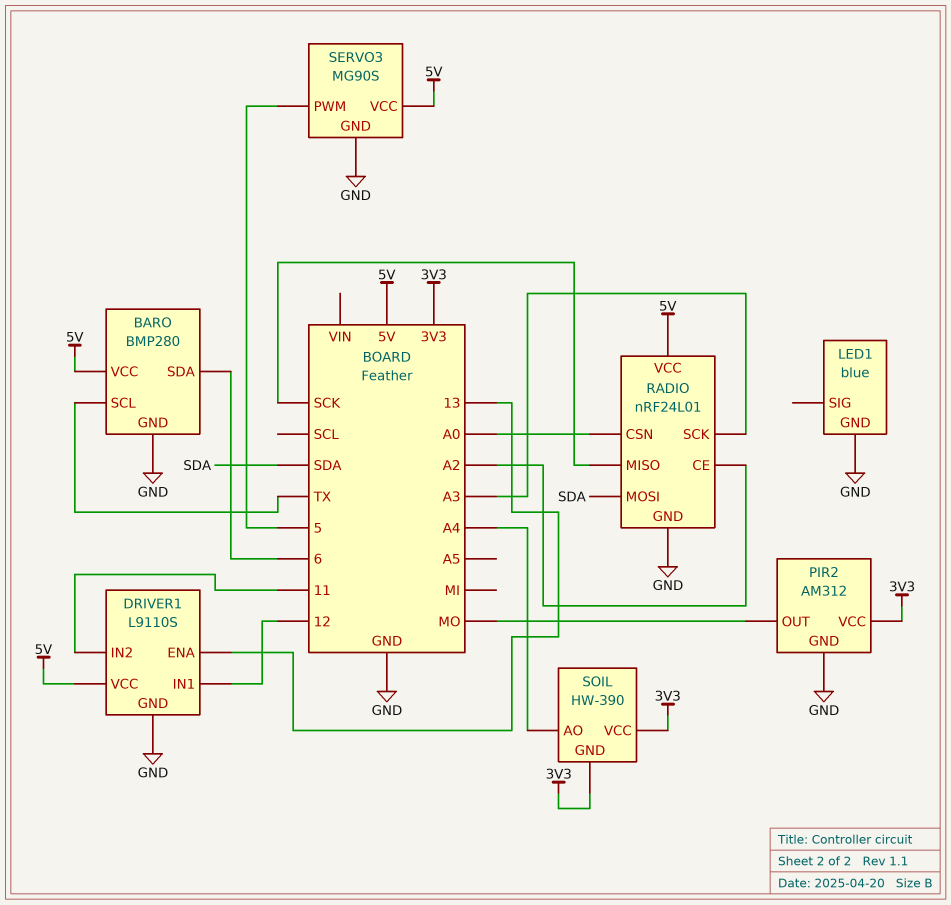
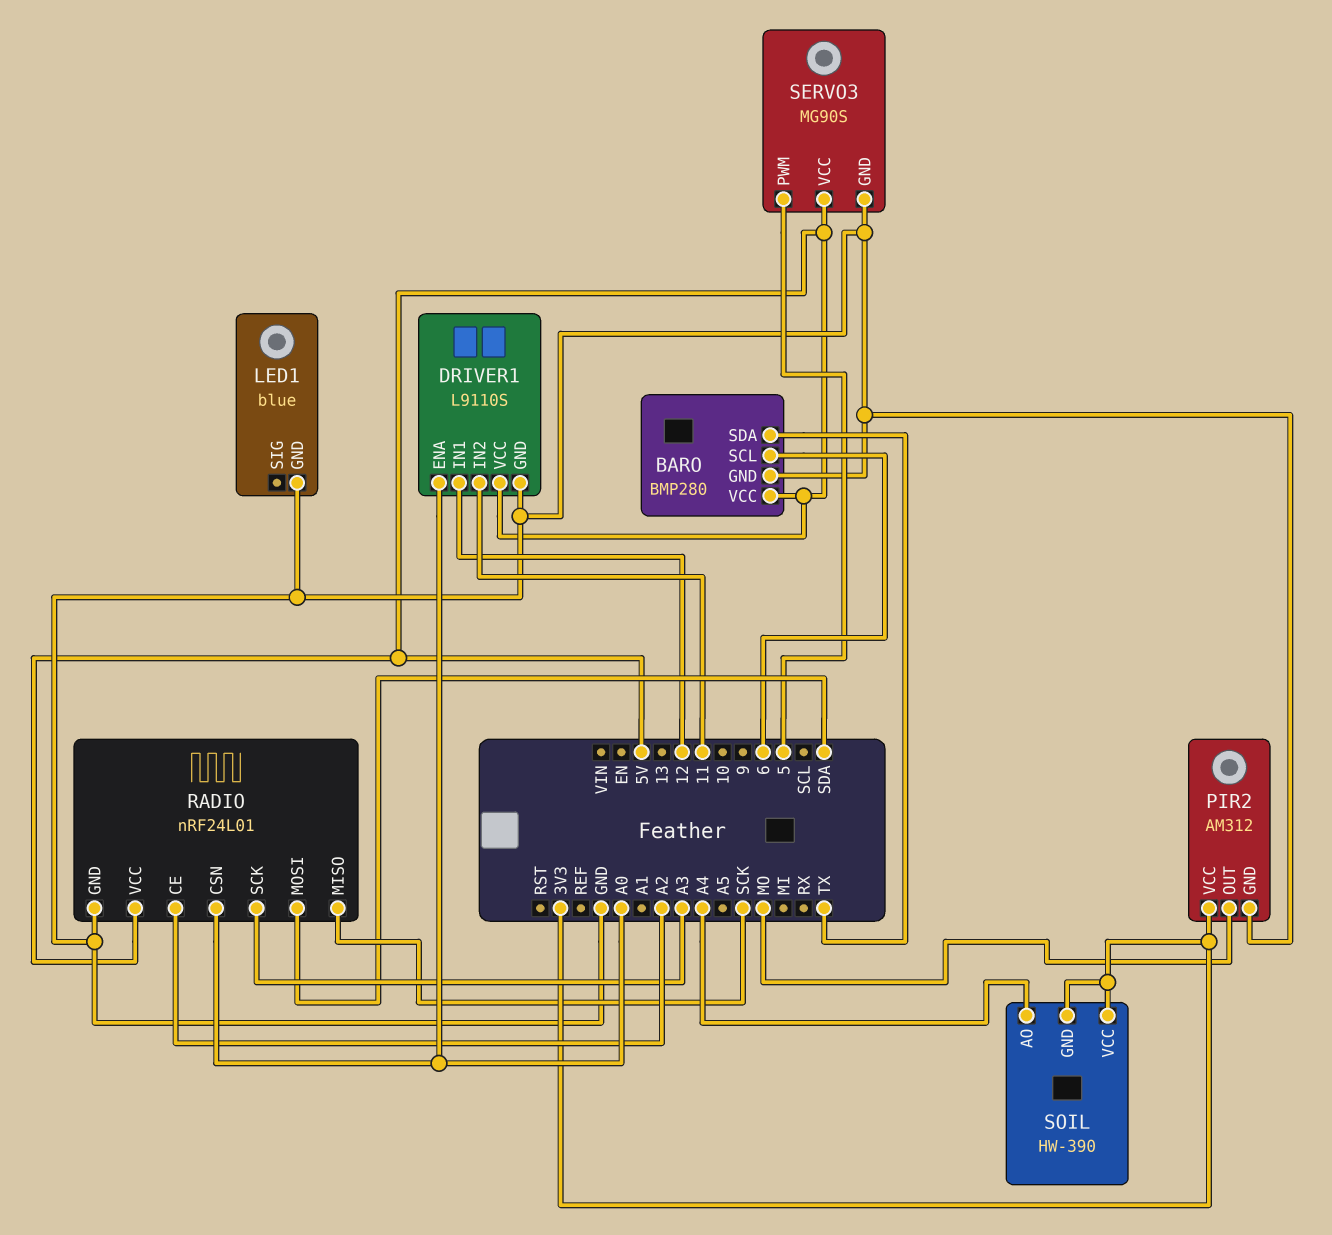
BARO pin SCL: TX -> 6
BARO pin SDA: 6 -> TX
DRIVER1 pin ENA: 13 -> A0

